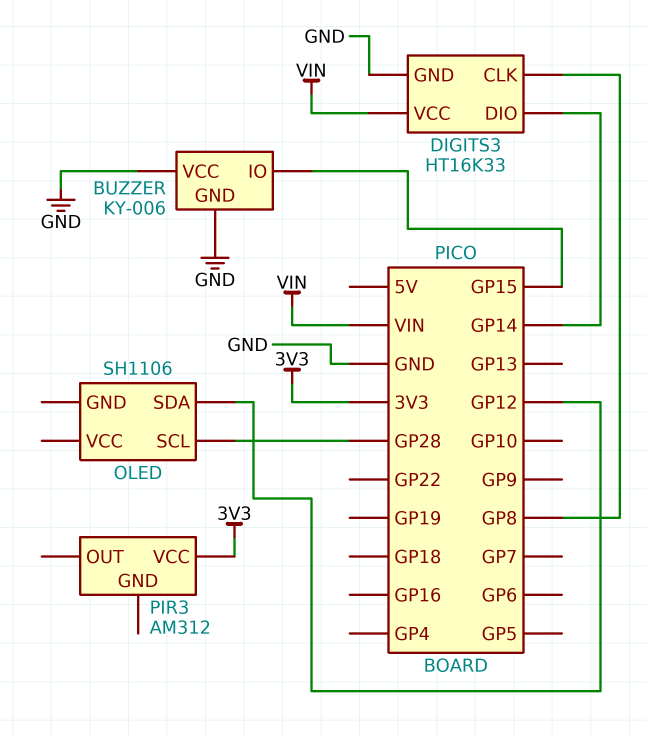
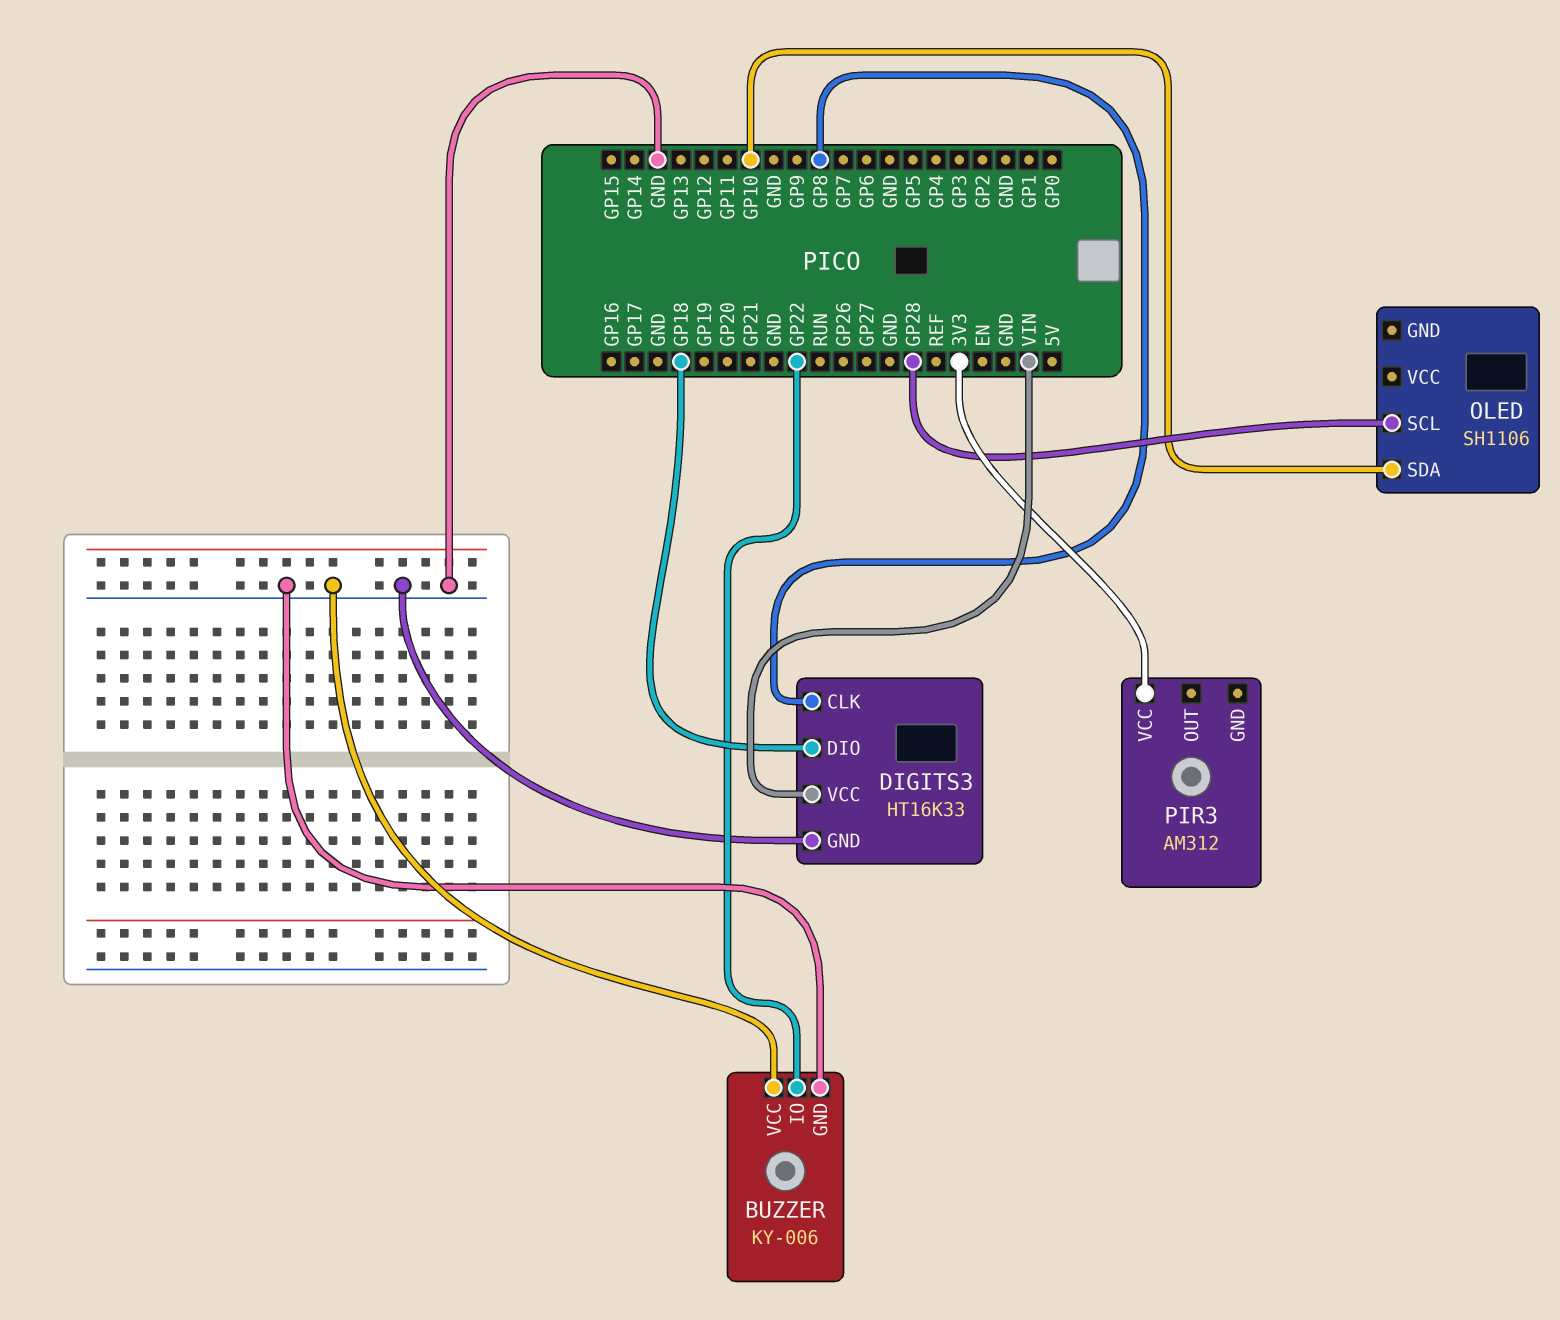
BUZZER pin IO: GP15 -> GP22
DIGITS3 pin DIO: GP14 -> GP18
OLED pin SDA: GP12 -> GP10

